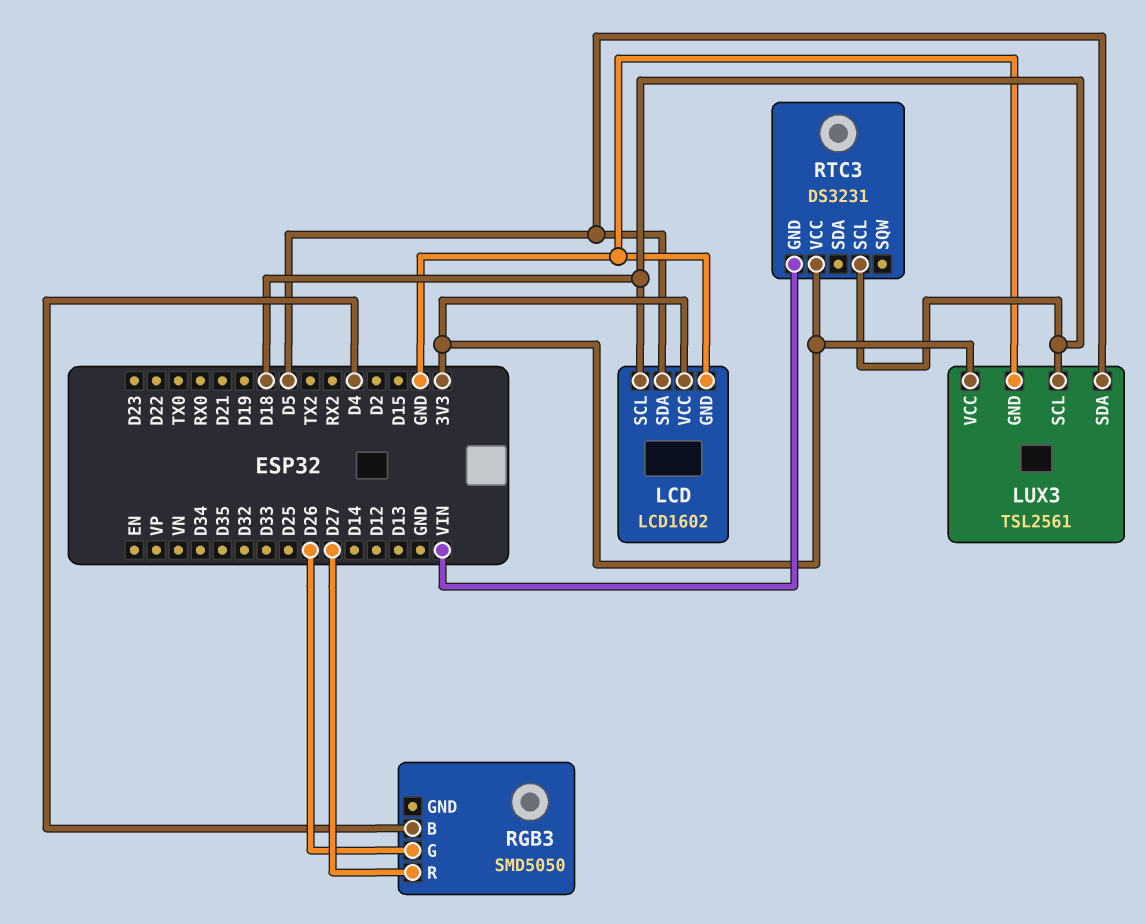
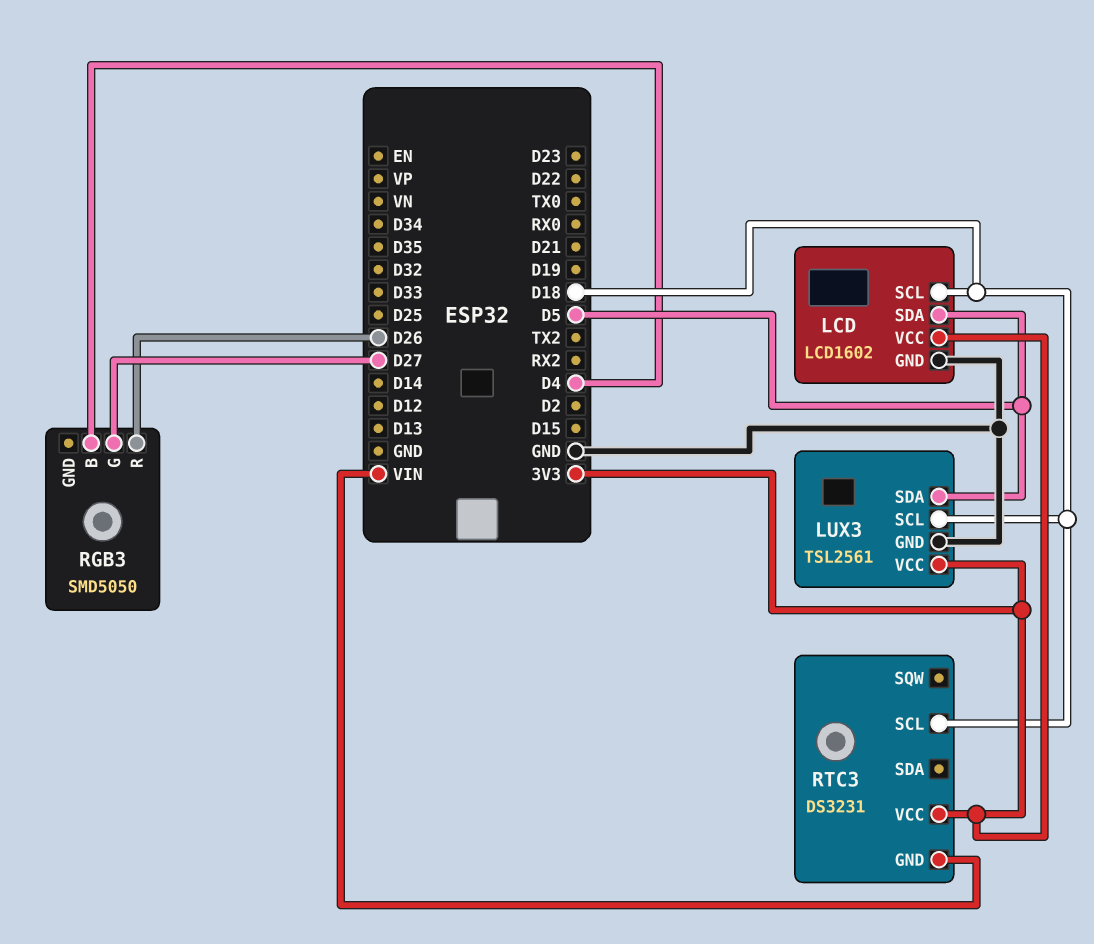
RGB3 pin G: D26 -> D27
RGB3 pin R: D27 -> D26

